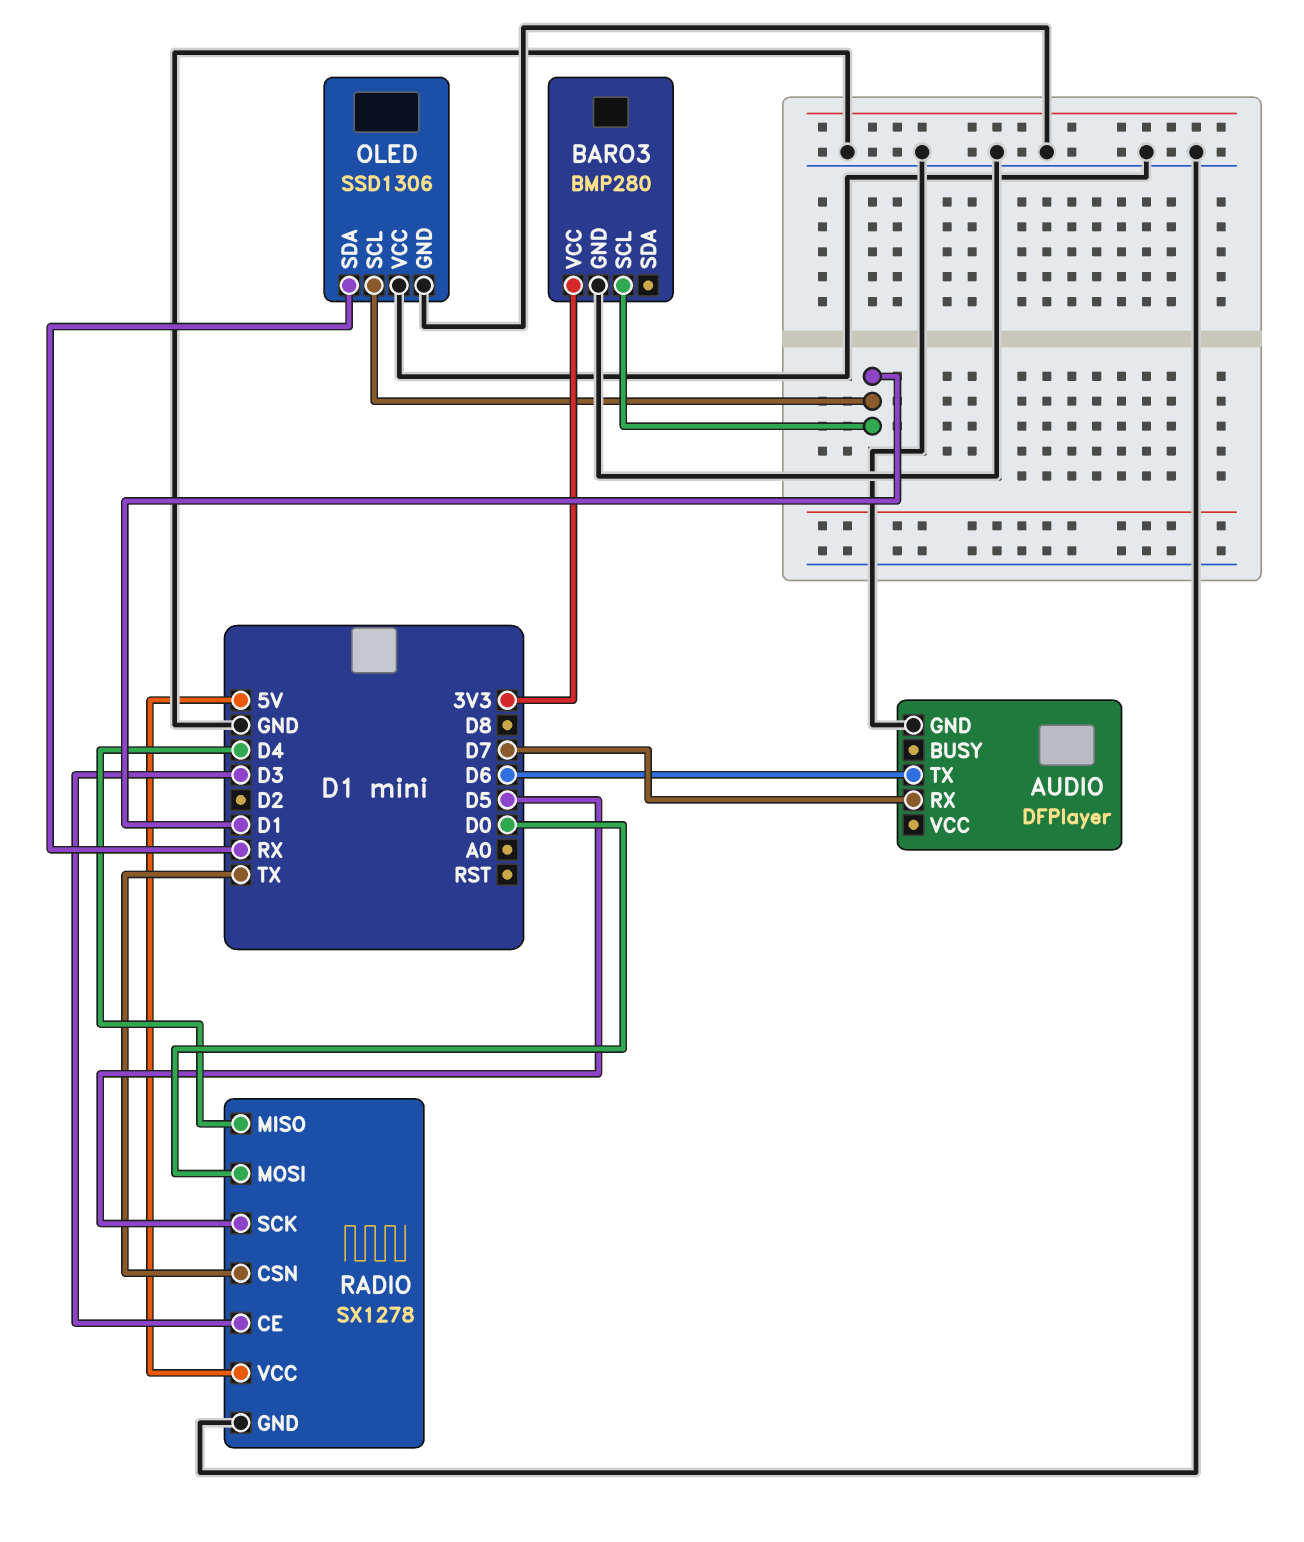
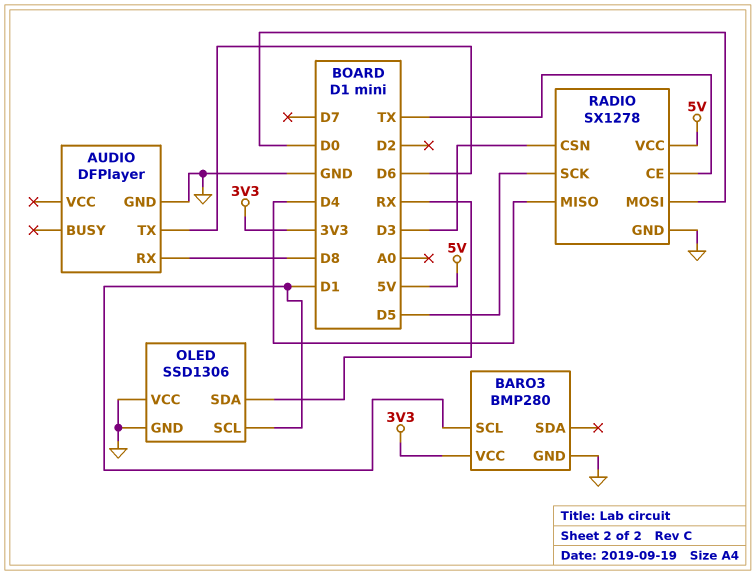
AUDIO pin RX: D7 -> D8
RADIO pin CE: D3 -> TX
RADIO pin CSN: TX -> D3

